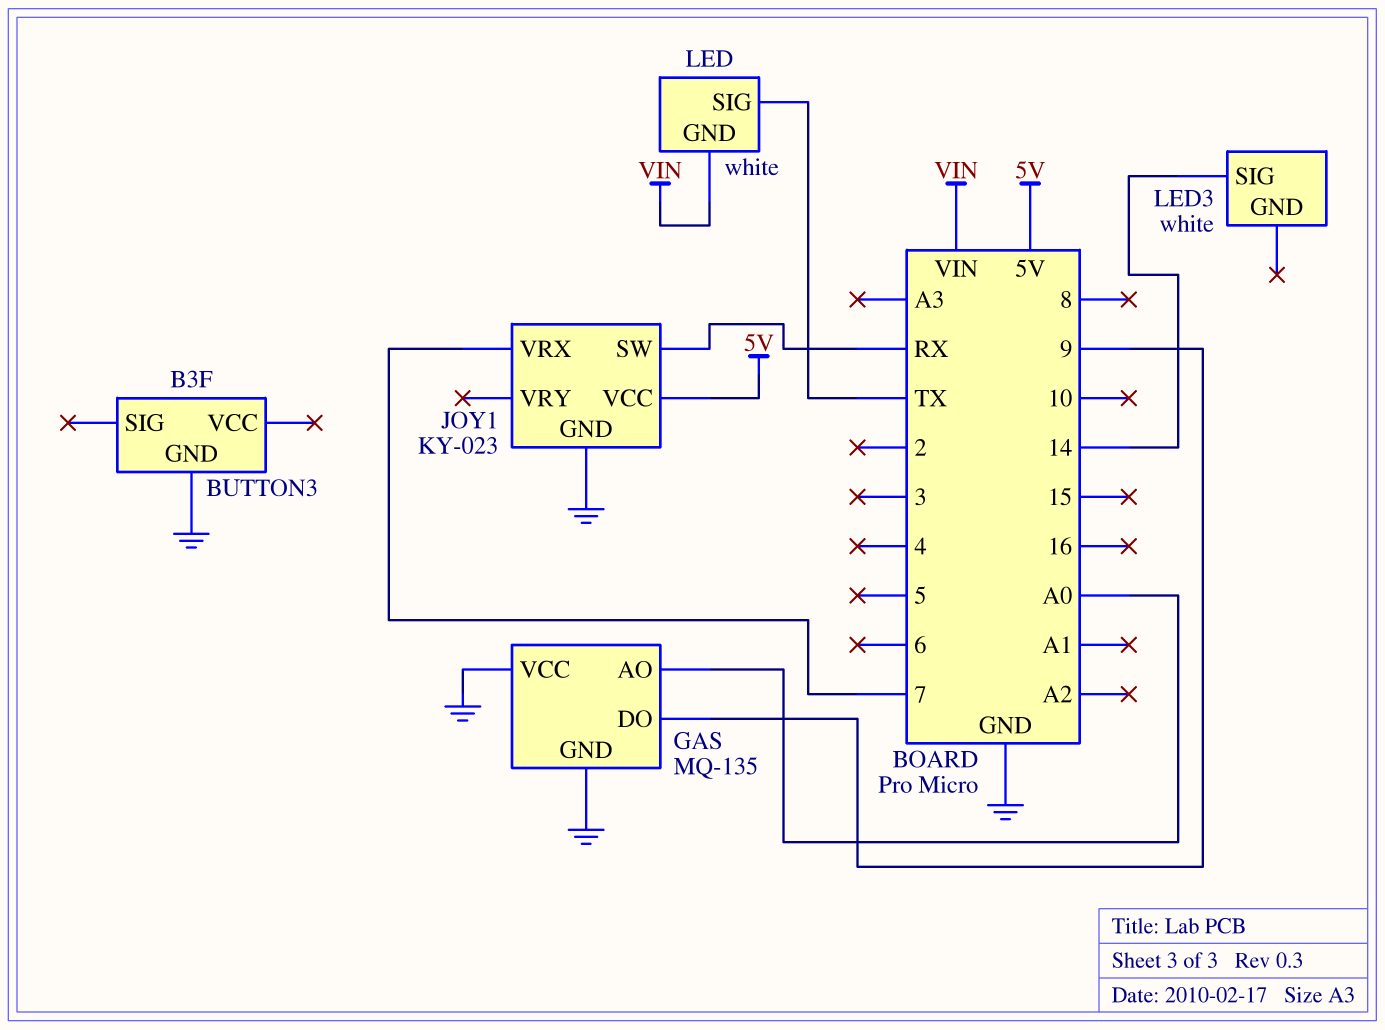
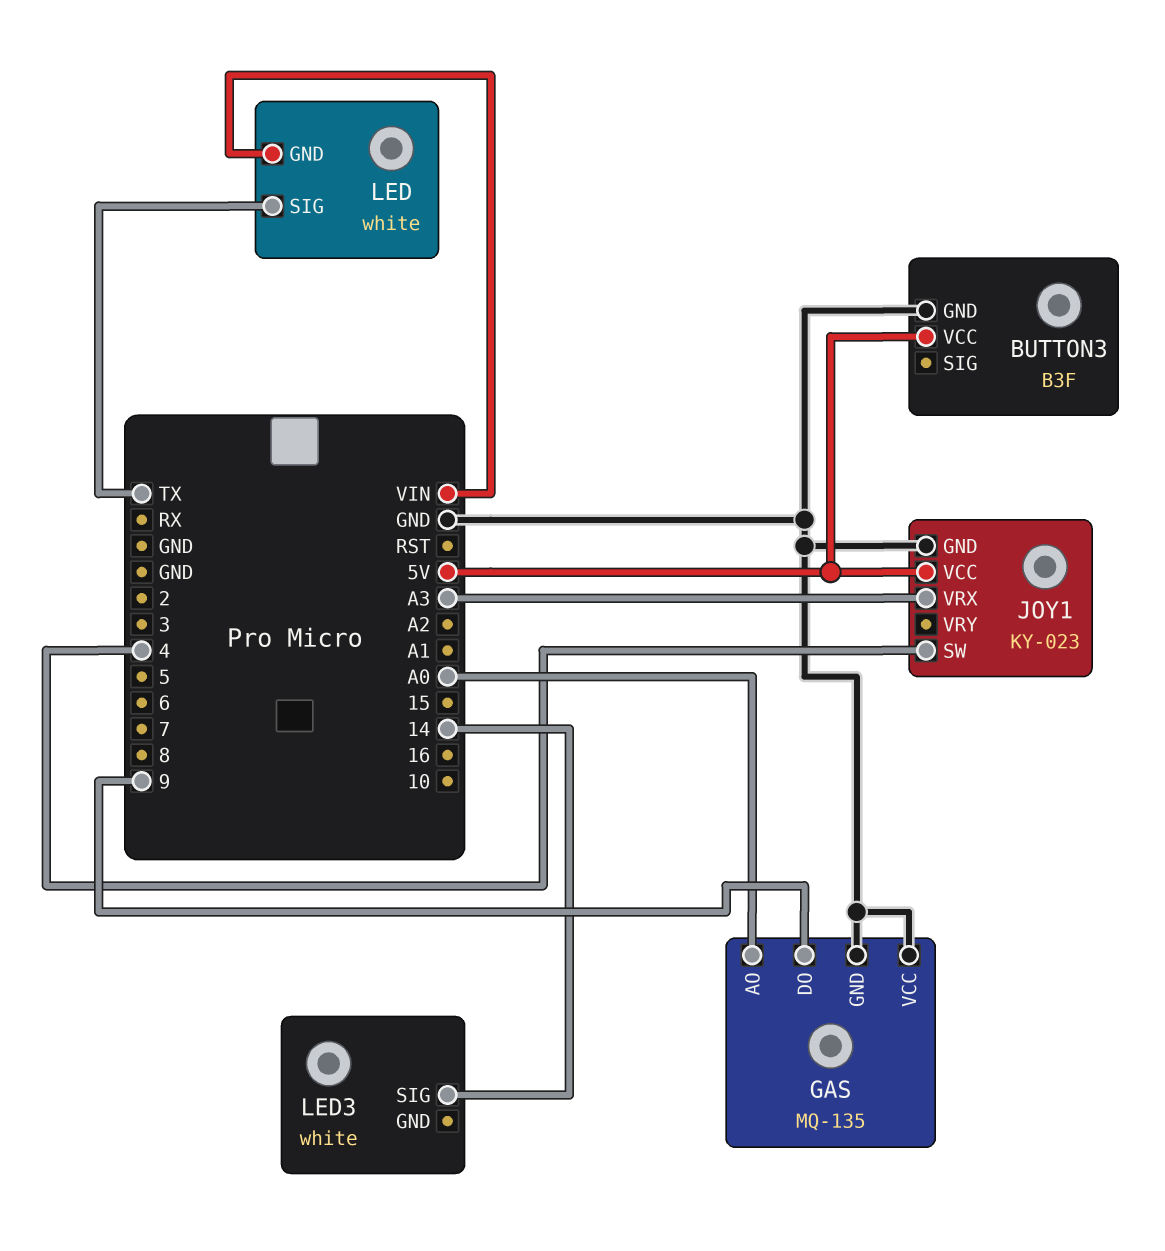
BUTTON3 pin VCC: none -> 5V
JOY1 pin SW: RX -> 4
JOY1 pin VRX: 7 -> A3

